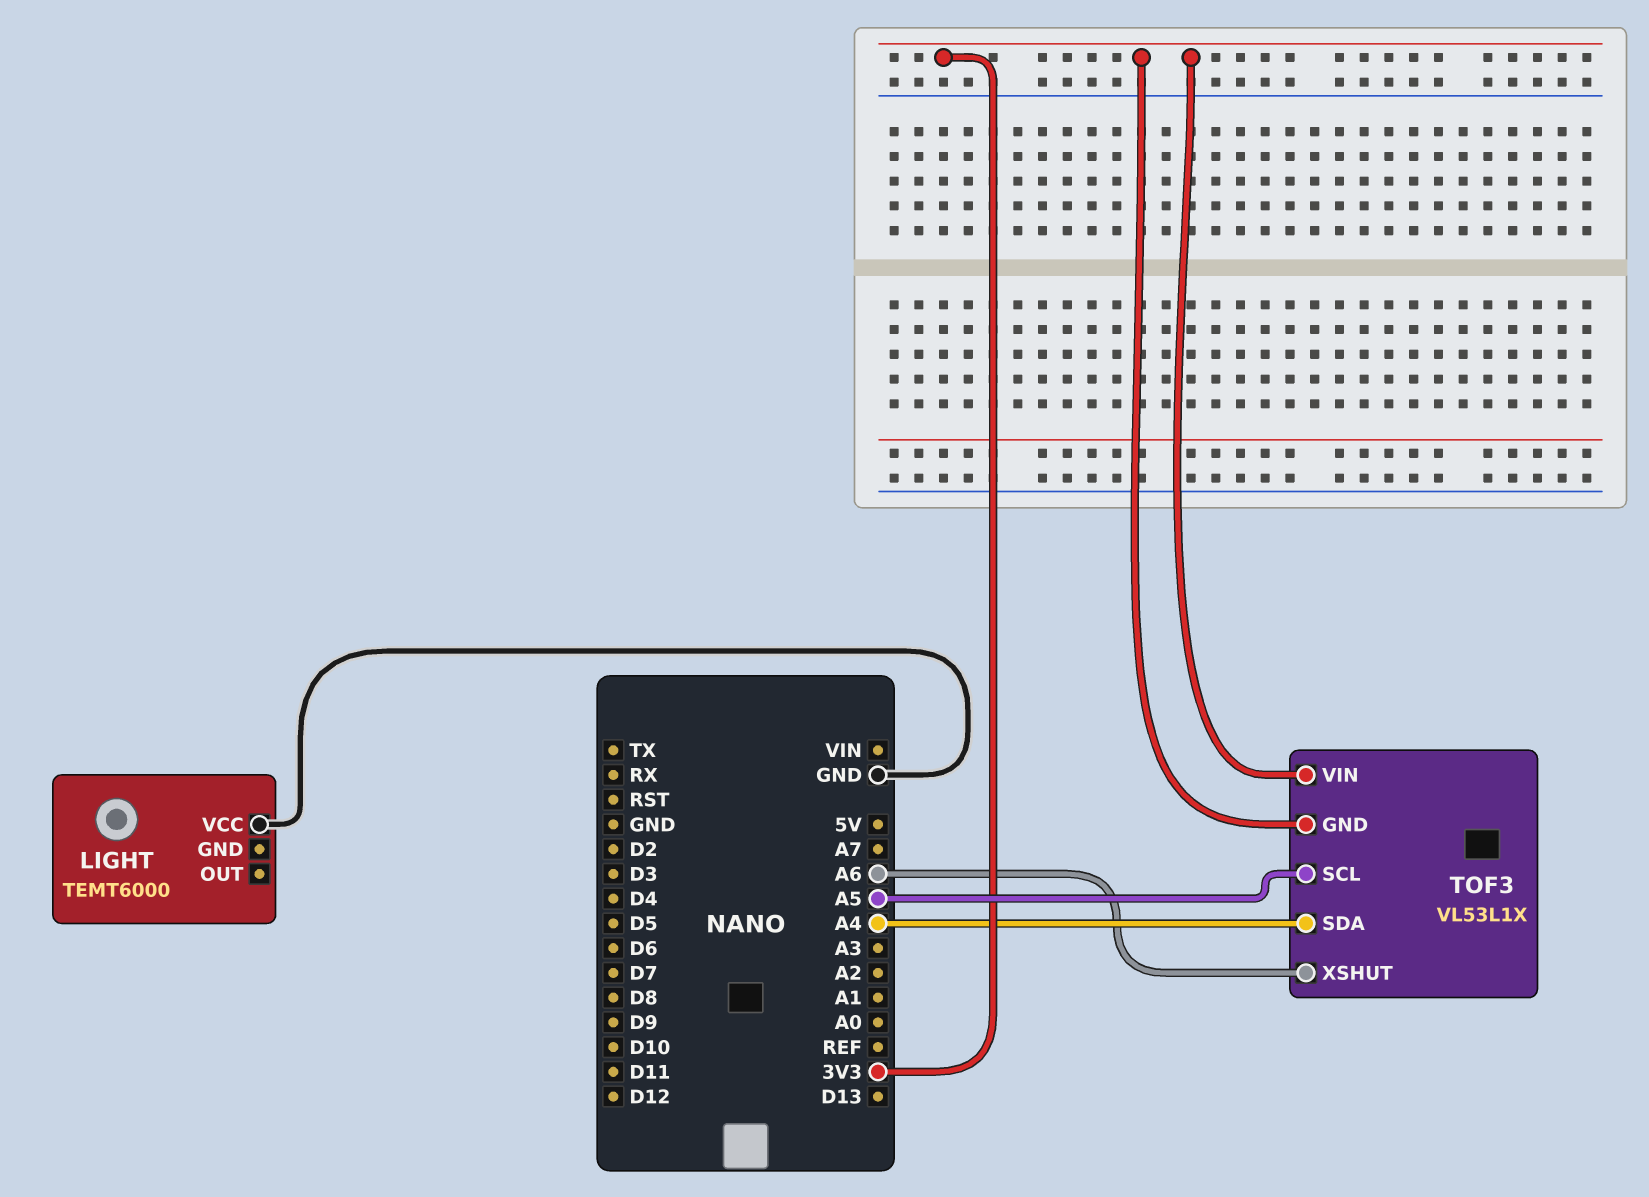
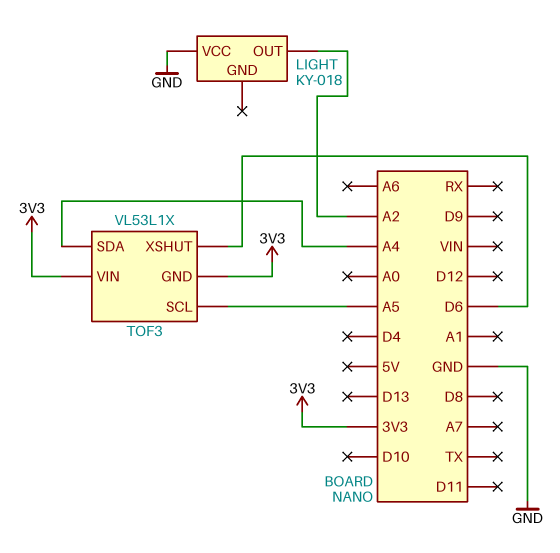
LIGHT: TEMT6000 -> KY-018
LIGHT pin OUT: none -> A2
TOF3 pin XSHUT: A6 -> D6

